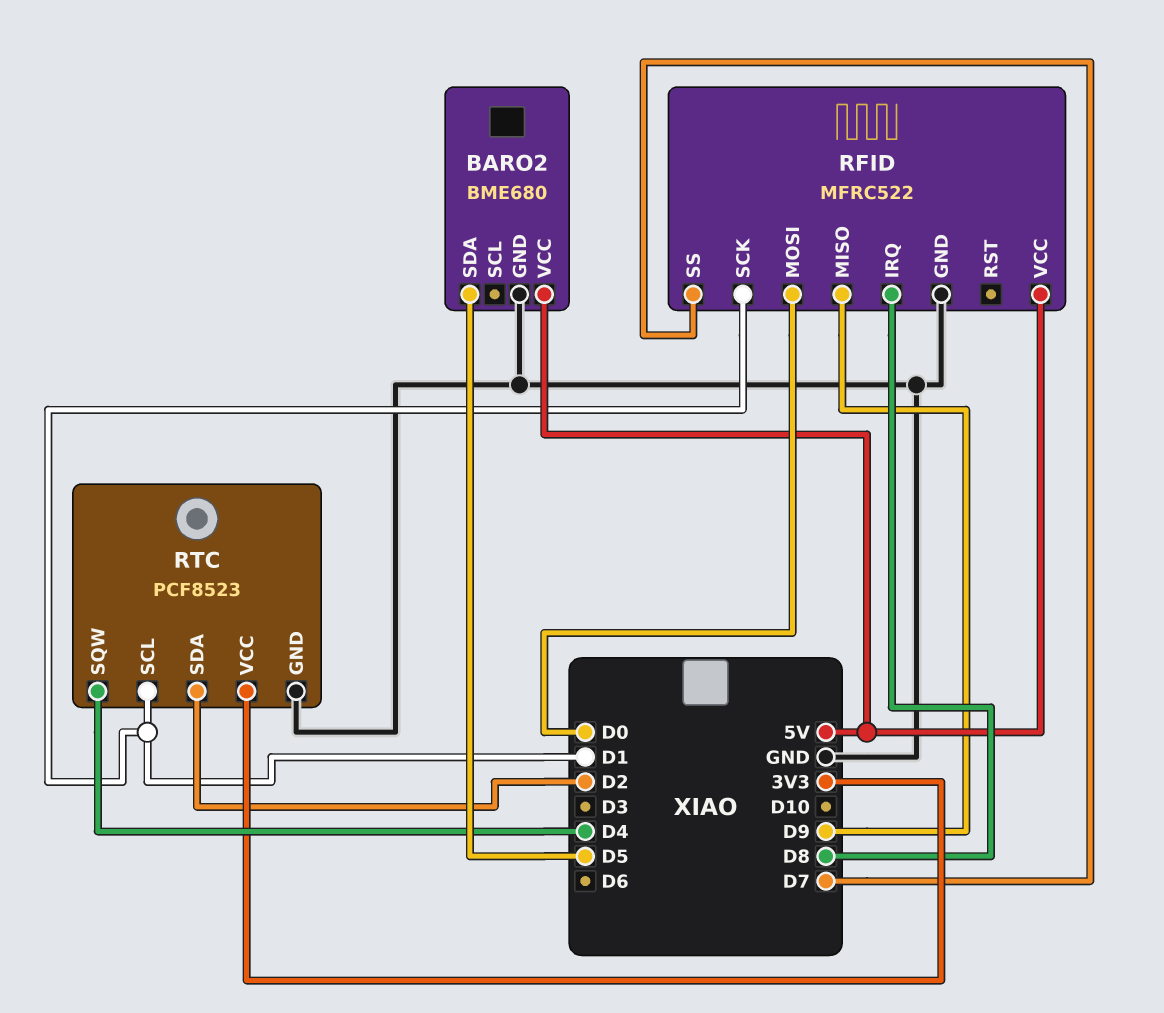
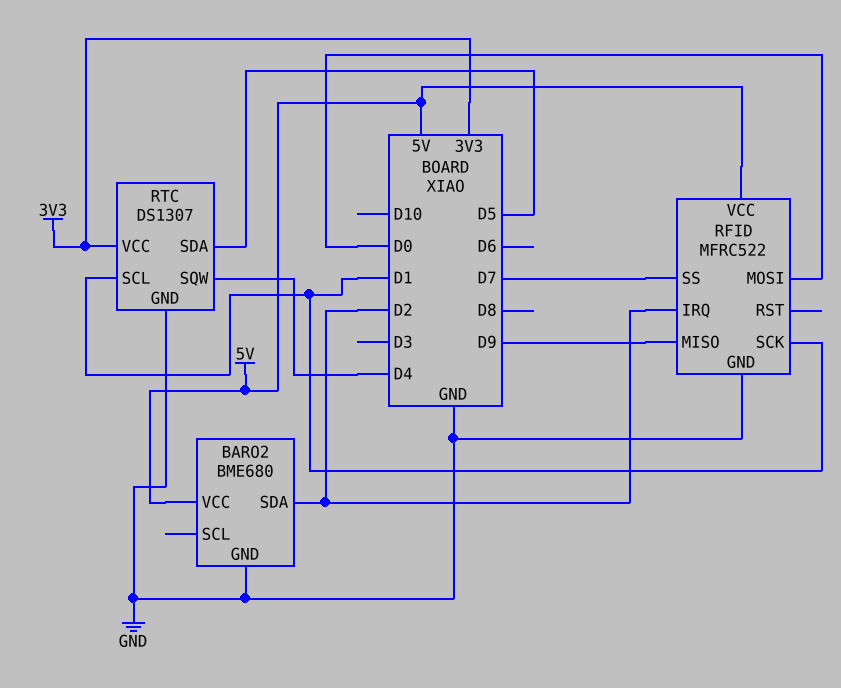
BARO2 pin SDA: D5 -> D2
RFID pin IRQ: D8 -> D2
RTC: PCF8523 -> DS1307
RTC pin SDA: D2 -> D5

